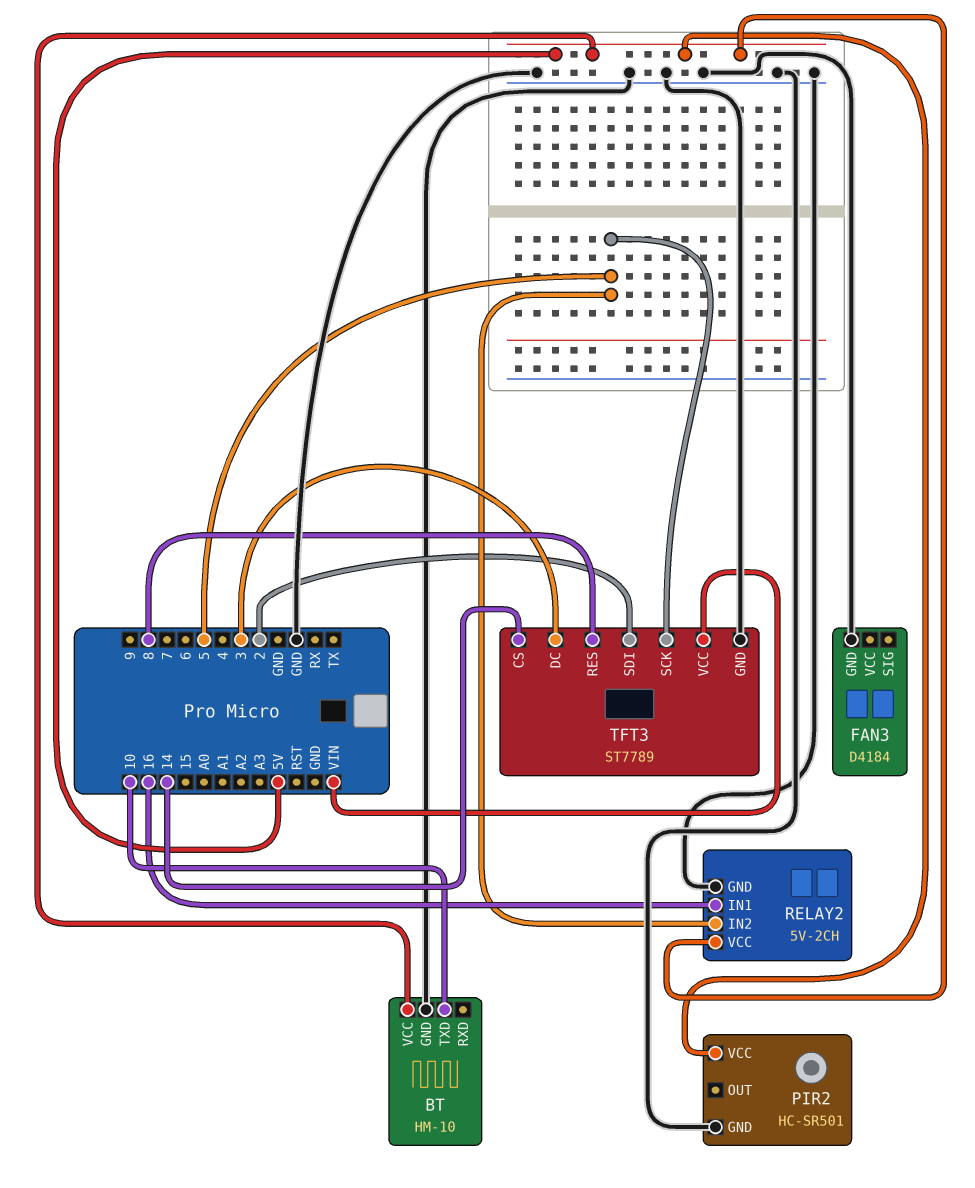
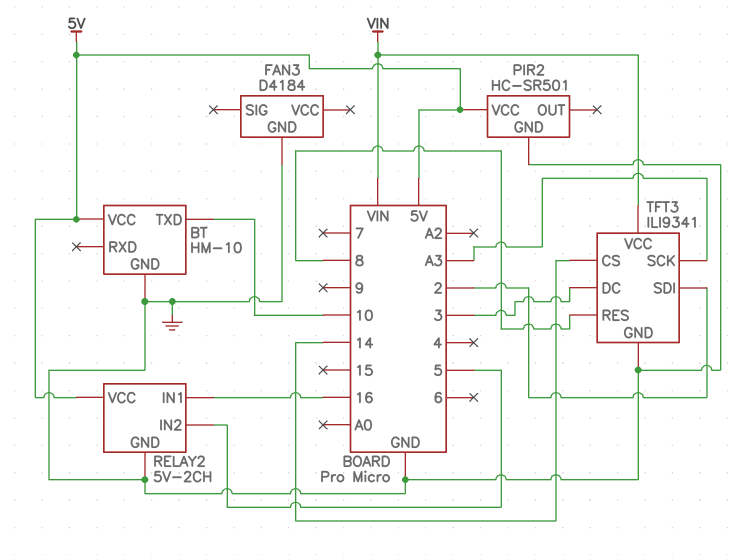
TFT3: ST7789 -> ILI9341
TFT3 pin SCK: 5 -> A3

